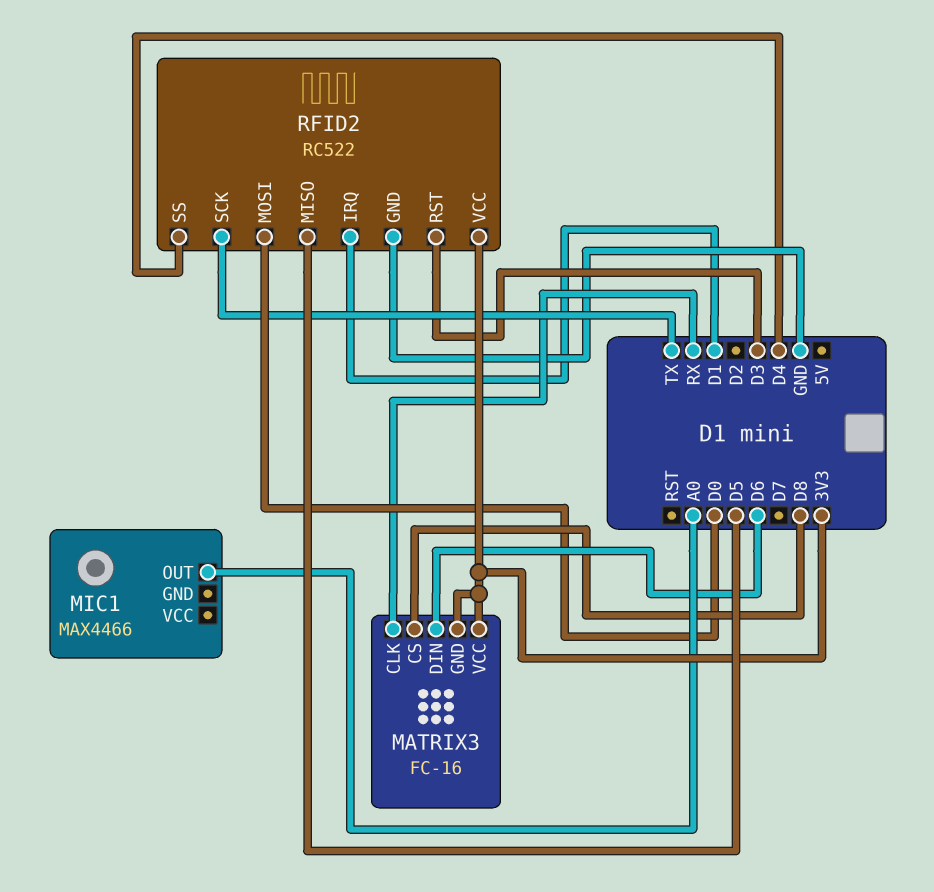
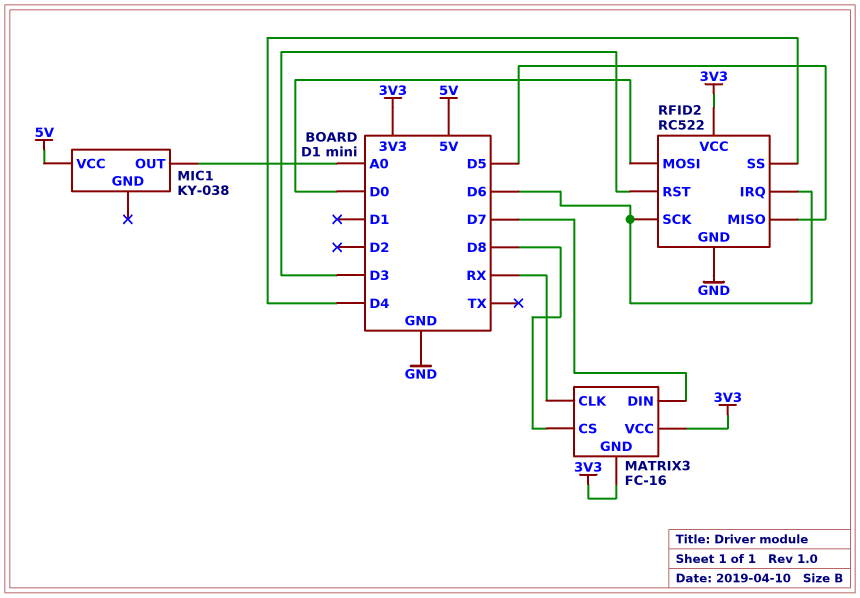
MATRIX3 pin DIN: D6 -> D7
MIC1: MAX4466 -> KY-038
MIC1 pin VCC: none -> 5V
RFID2 pin IRQ: D1 -> D6
RFID2 pin SCK: TX -> D6

